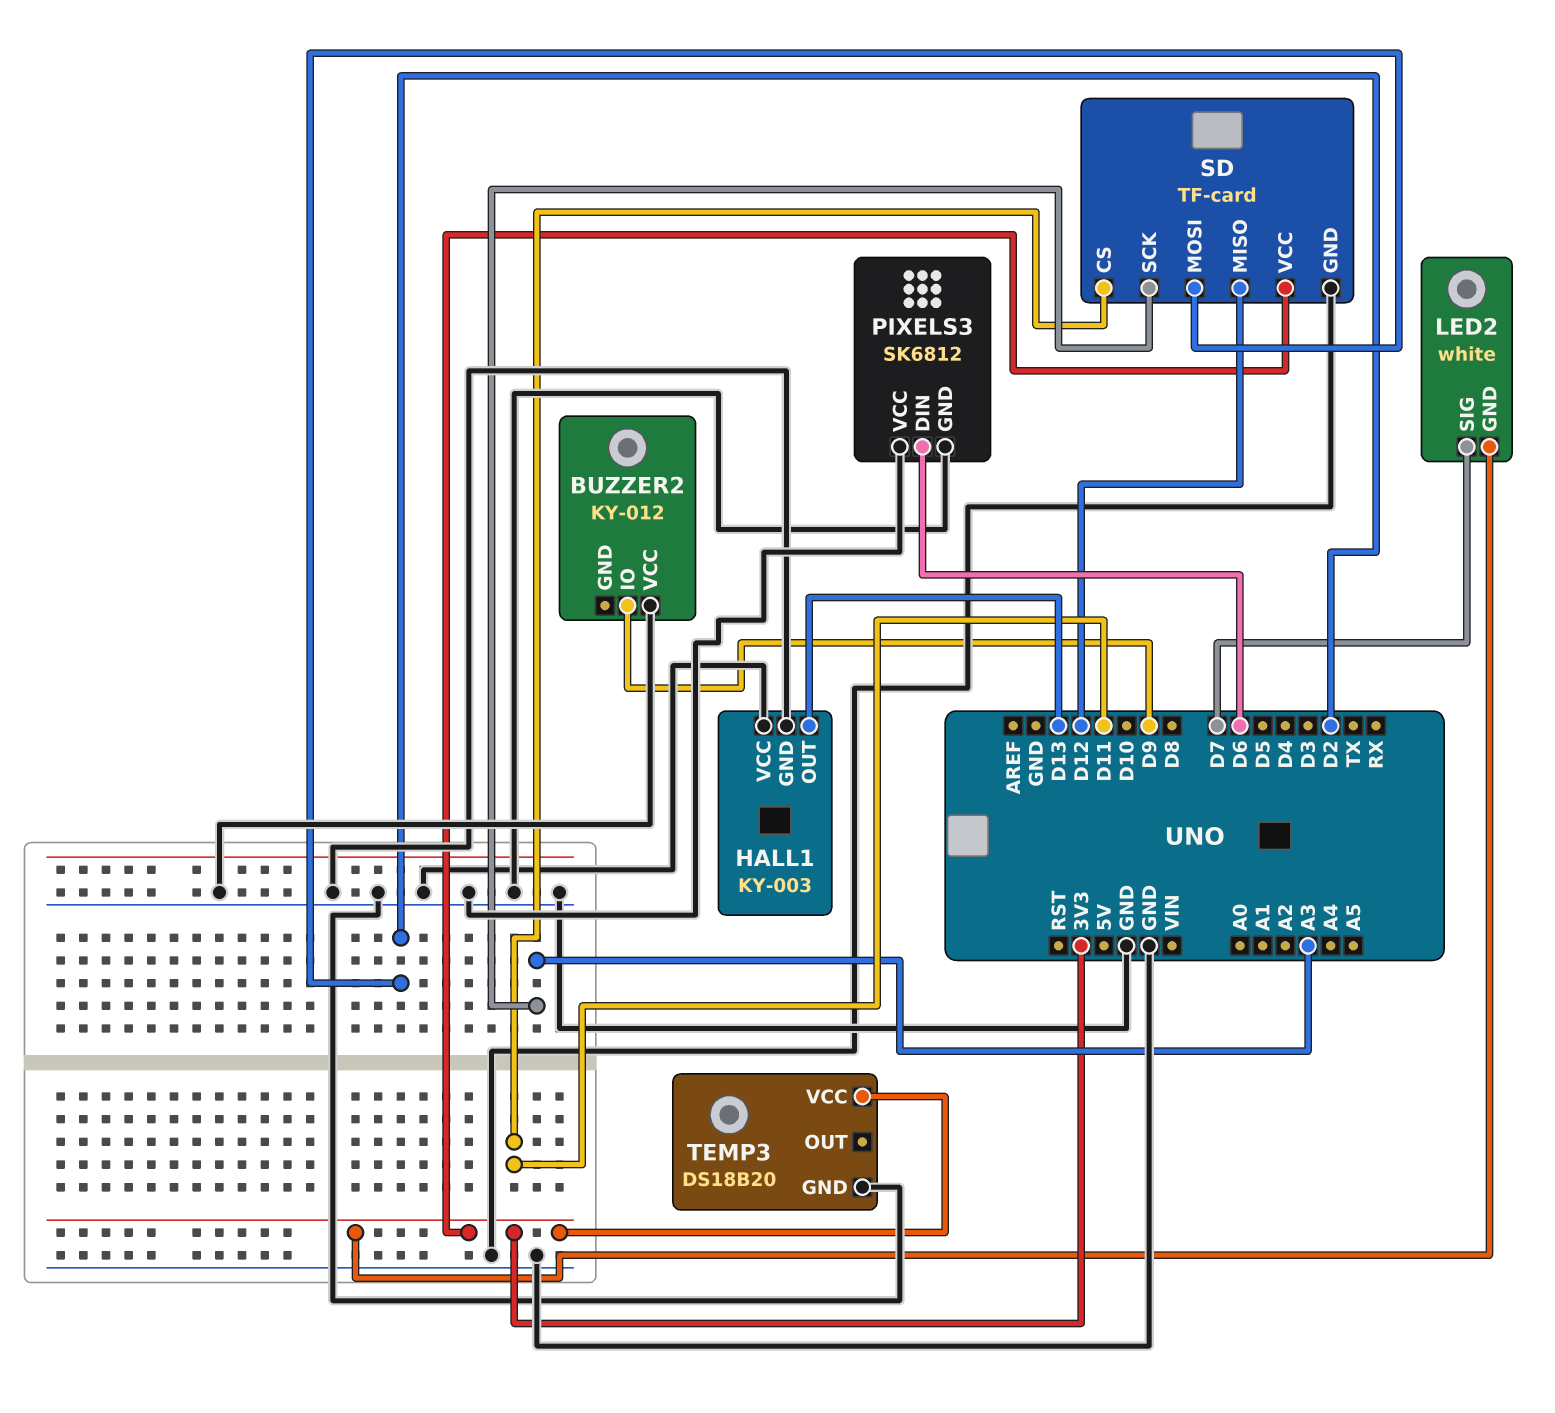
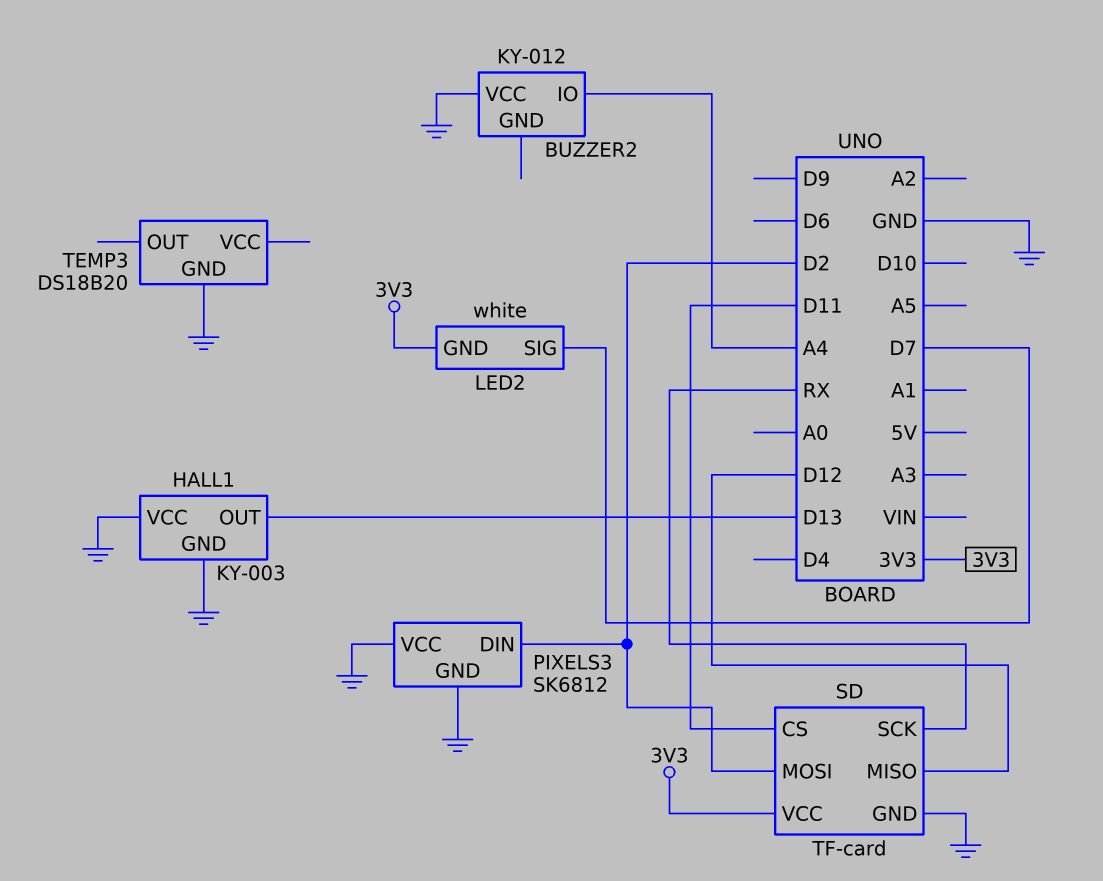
BUZZER2 pin IO: D9 -> A4
PIXELS3 pin DIN: D6 -> D2
SD pin SCK: A3 -> RX
TEMP3 pin VCC: 3V3 -> none

